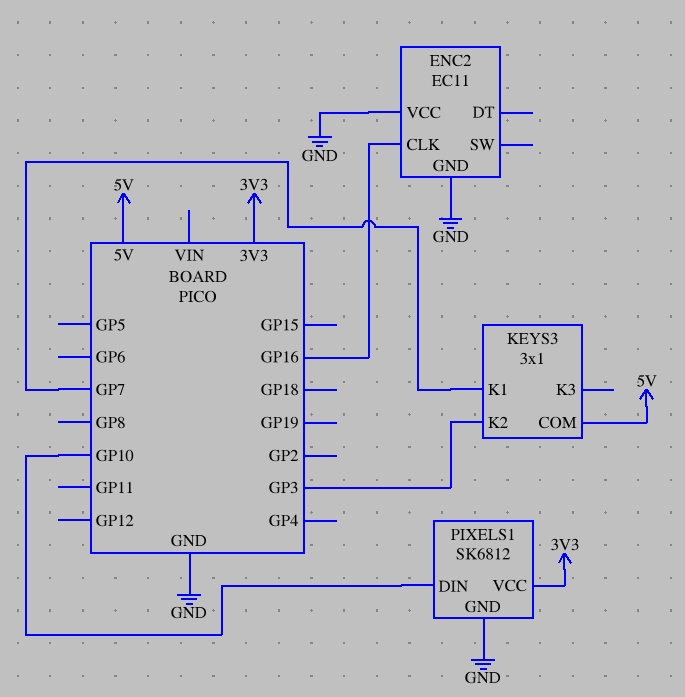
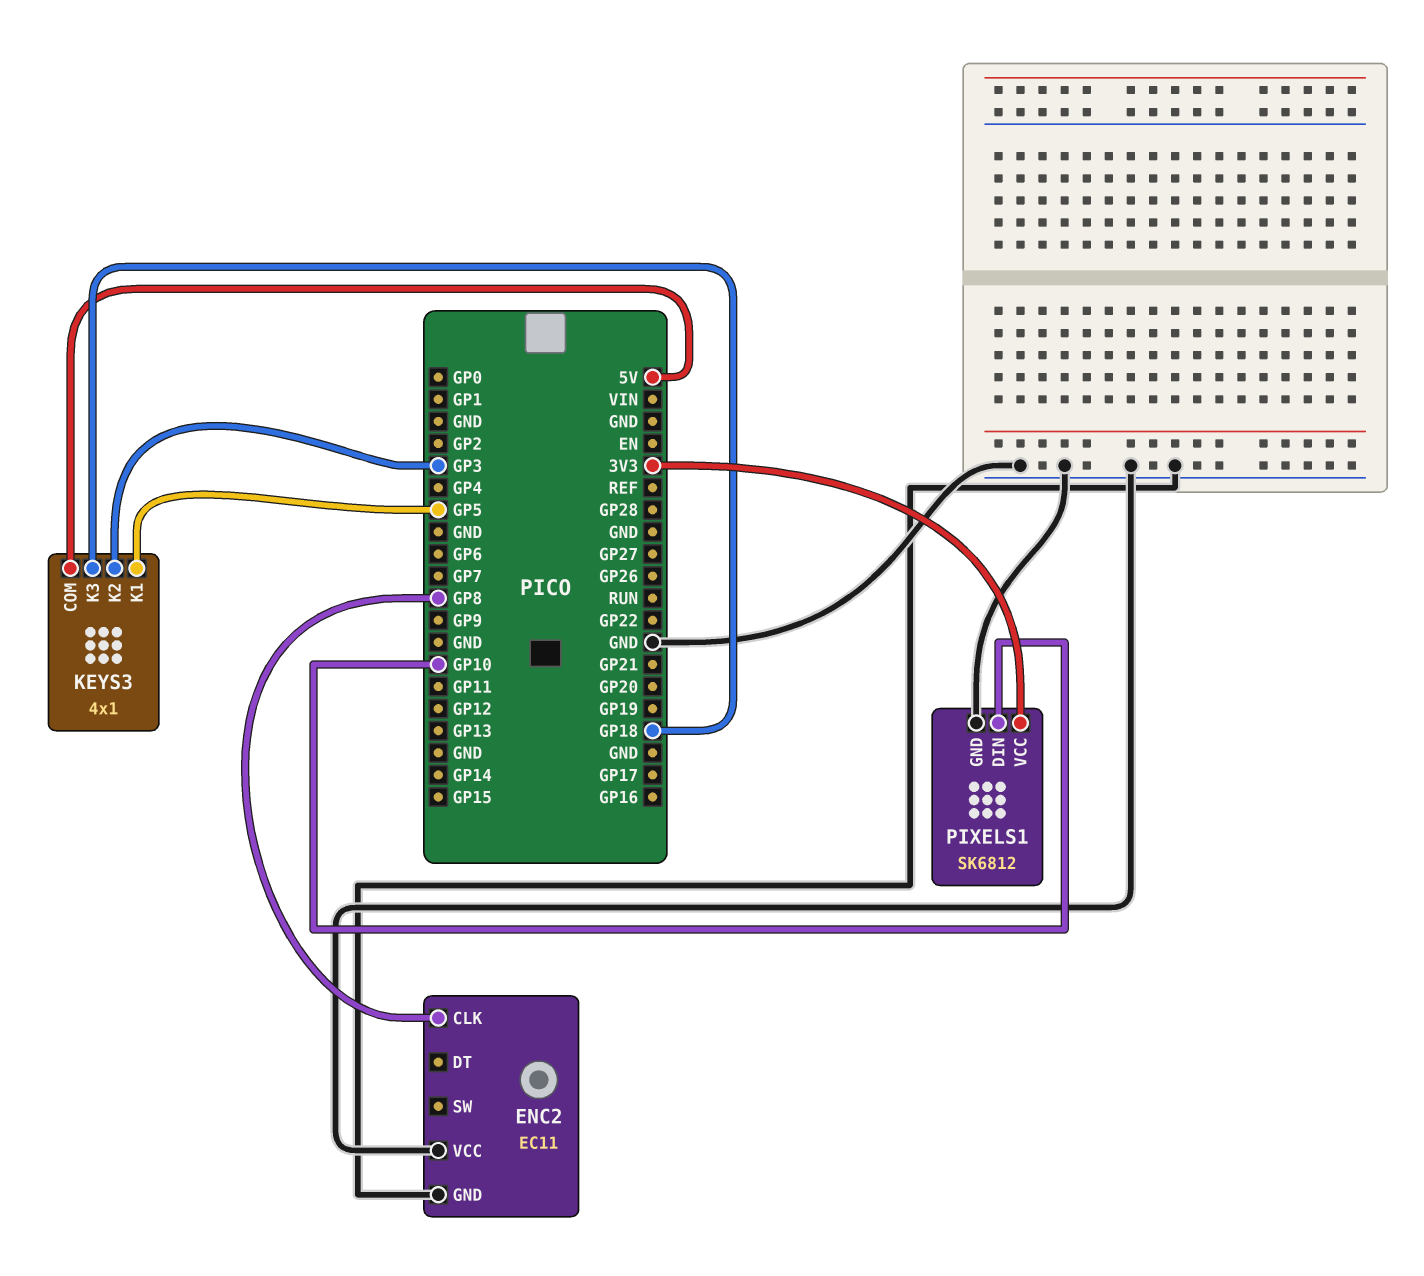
ENC2 pin CLK: GP16 -> GP8
KEYS3: 3x1 -> 4x1
KEYS3 pin K1: GP7 -> GP5
KEYS3 pin K3: none -> GP18

